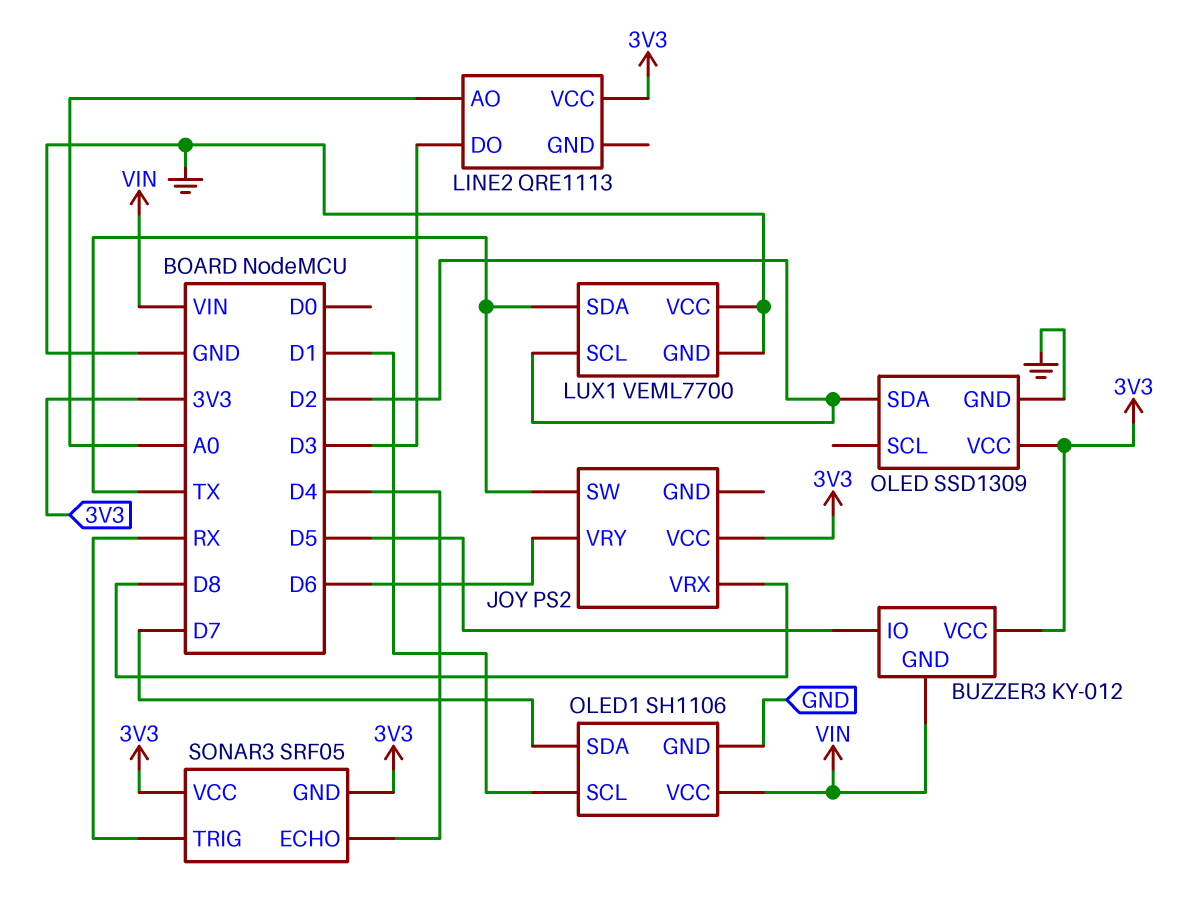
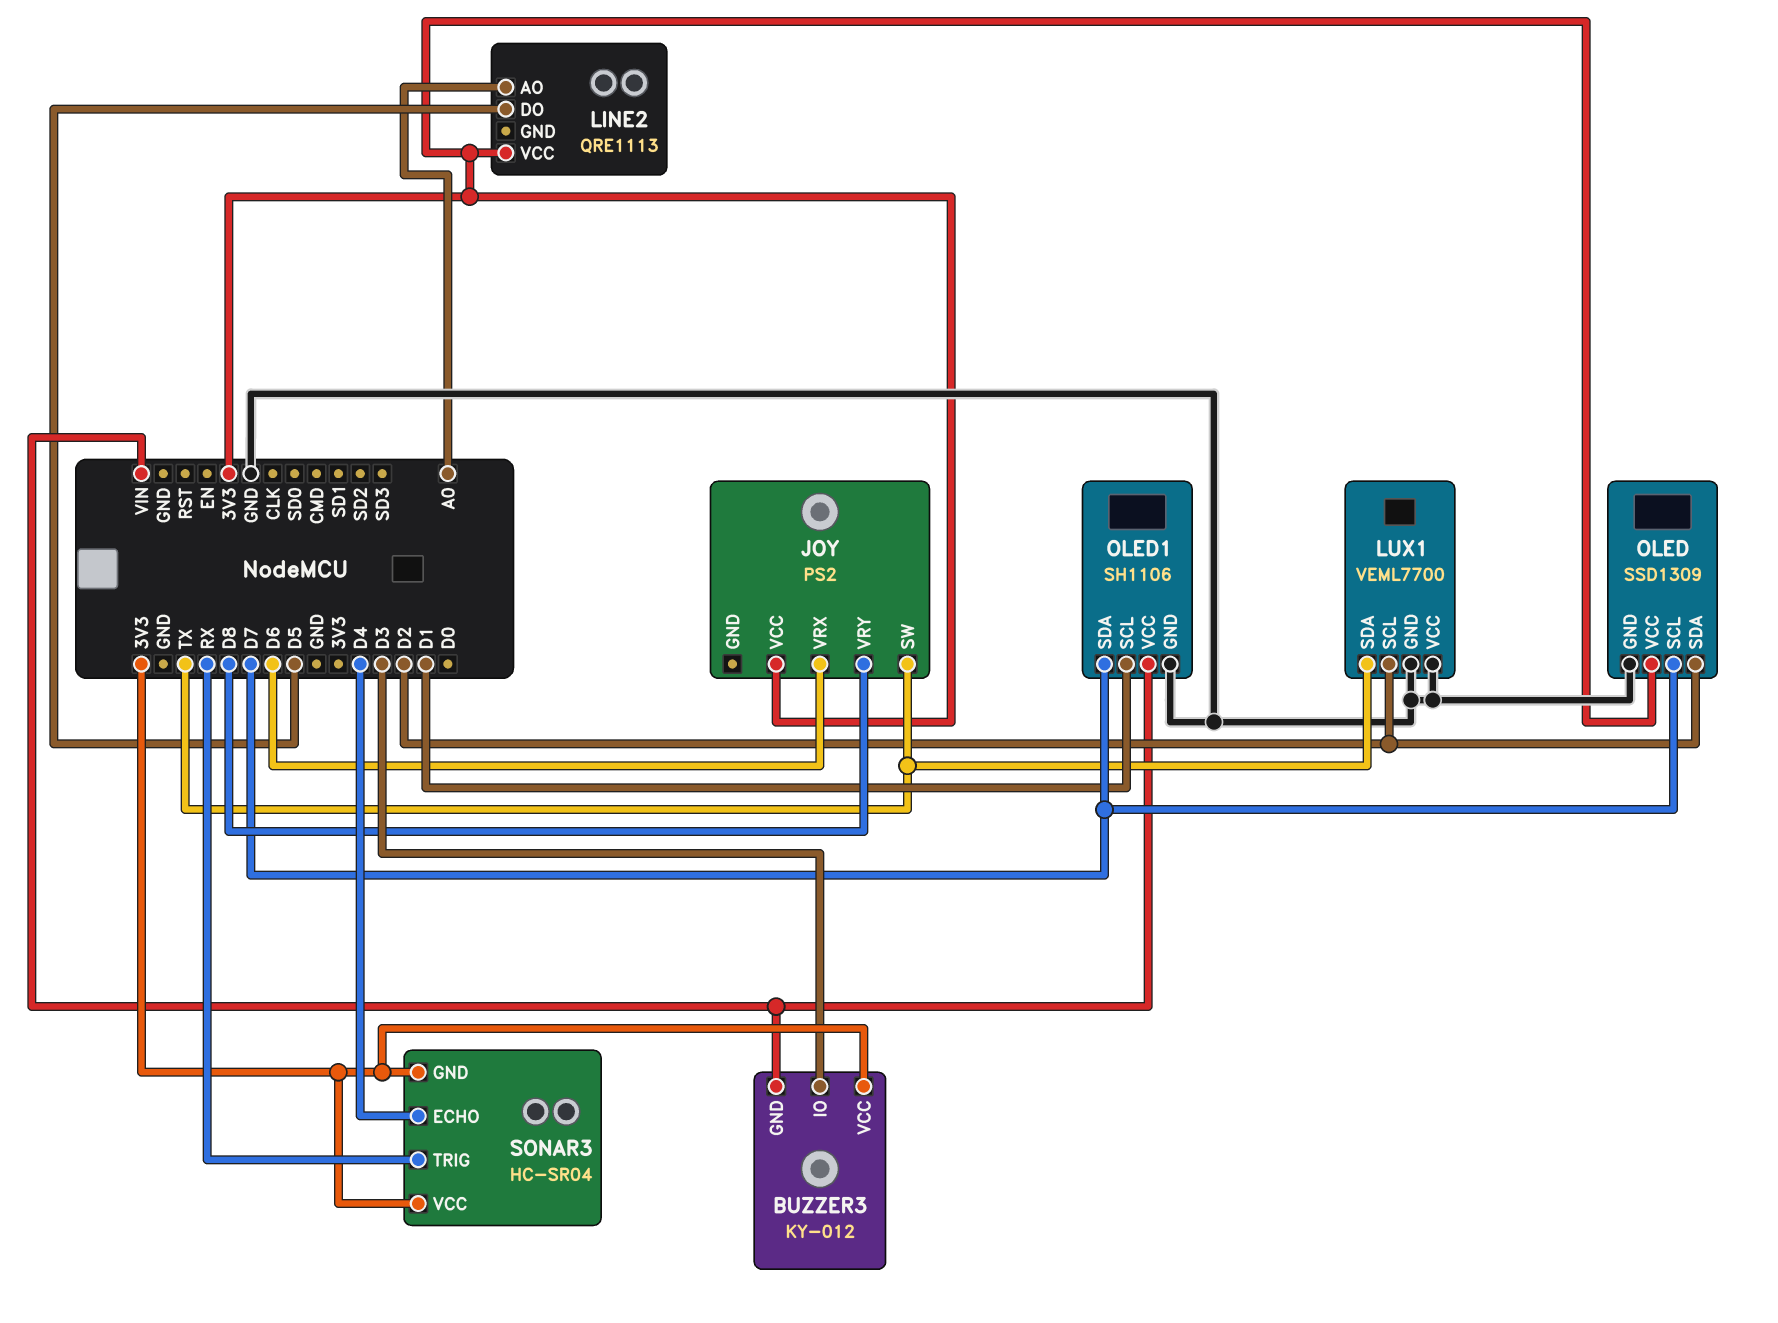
BUZZER3 pin IO: D5 -> D3
JOY pin VRX: D8 -> D6
JOY pin VRY: D6 -> D8
LINE2 pin DO: D3 -> D5
OLED pin SCL: none -> D7
SONAR3: SRF05 -> HC-SR04

